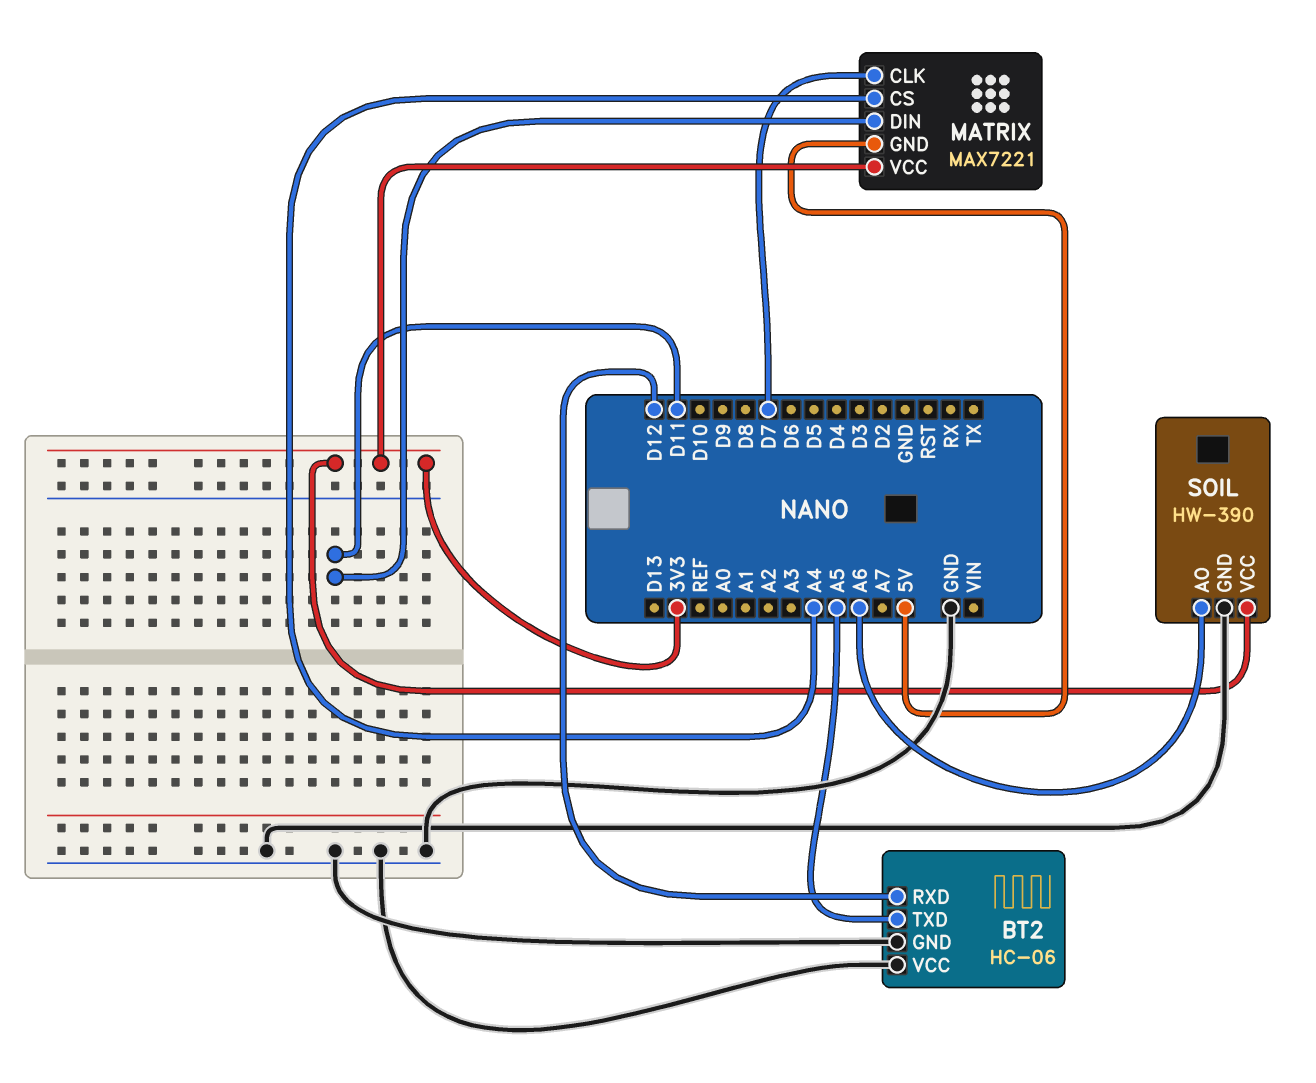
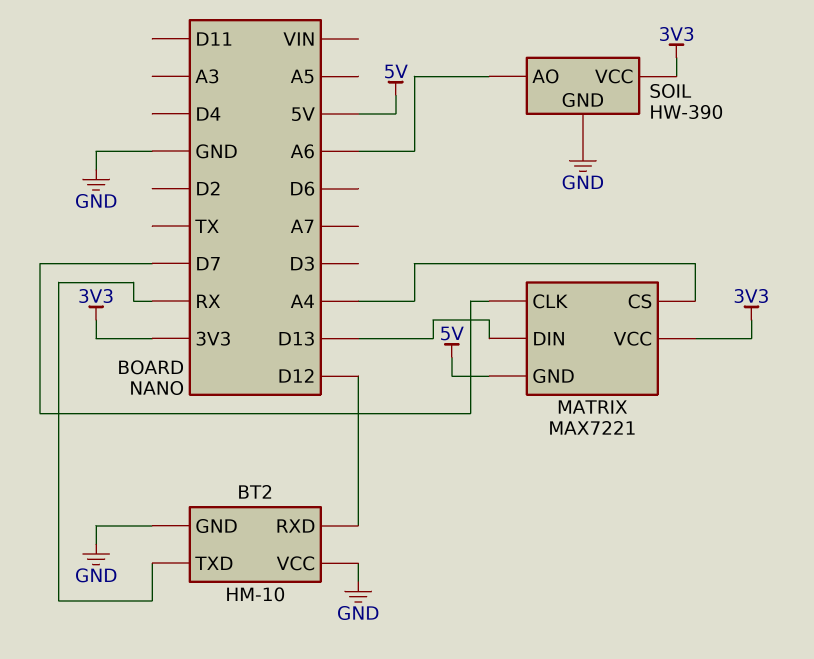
BT2: HC-06 -> HM-10
BT2 pin TXD: A5 -> RX
MATRIX pin DIN: D11 -> D13

